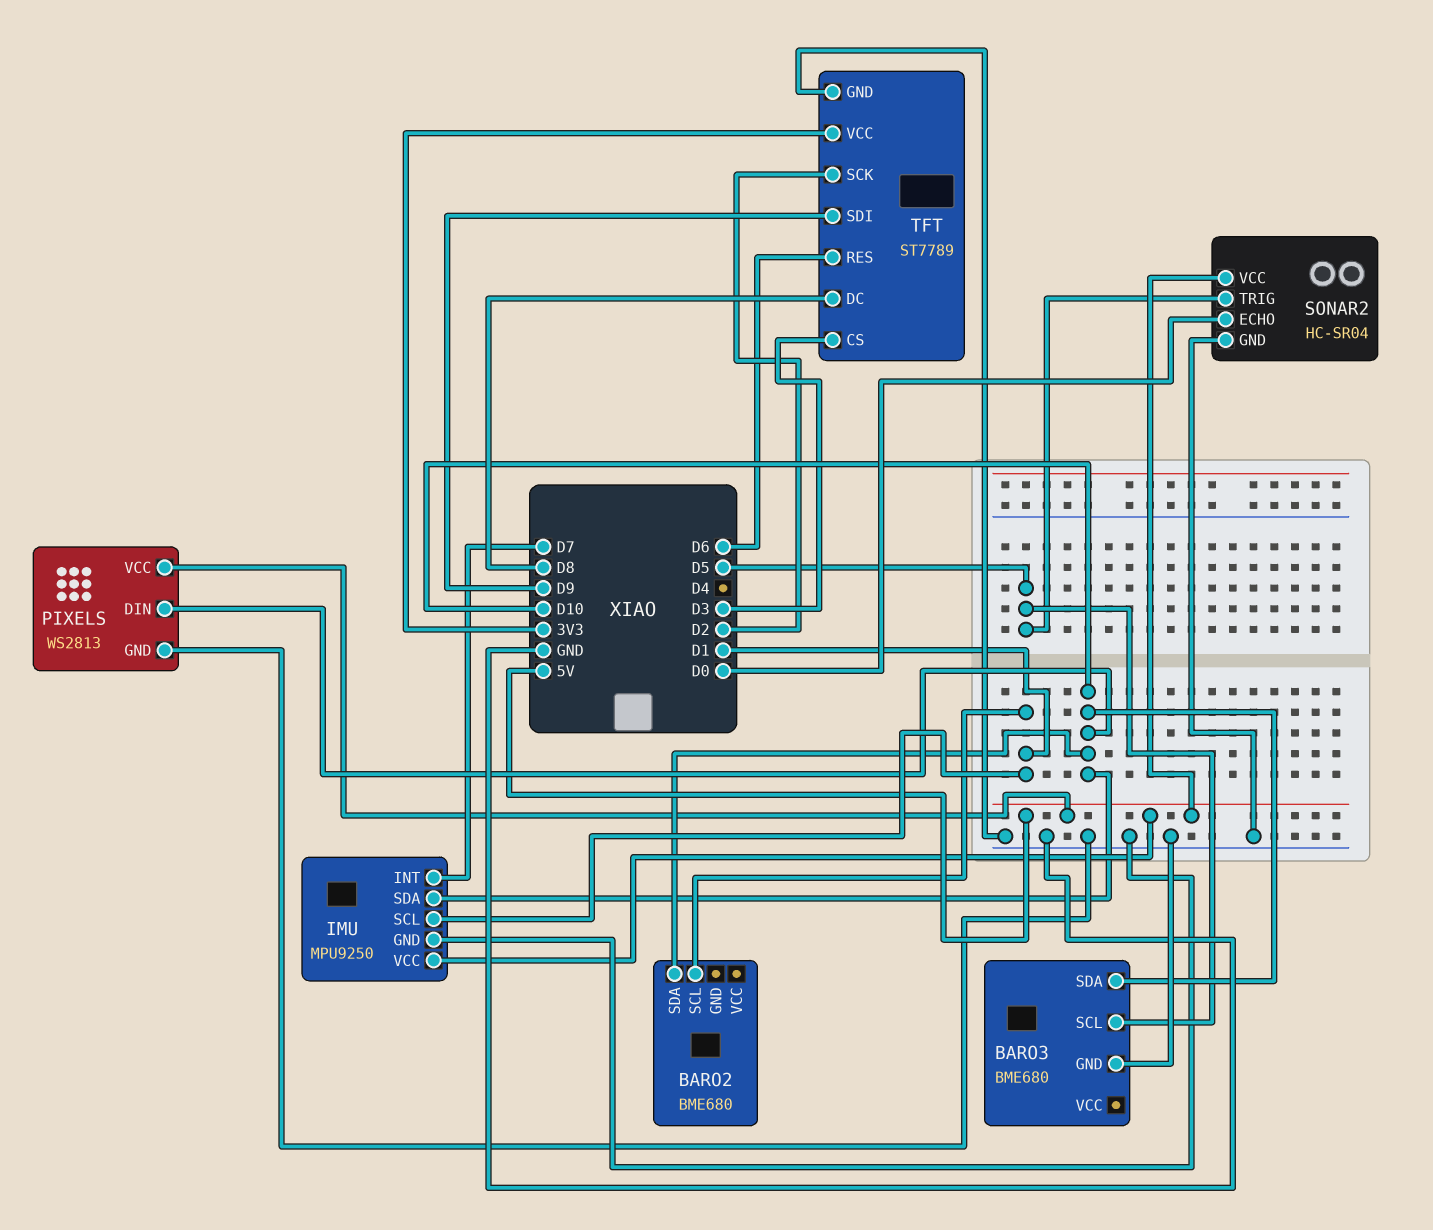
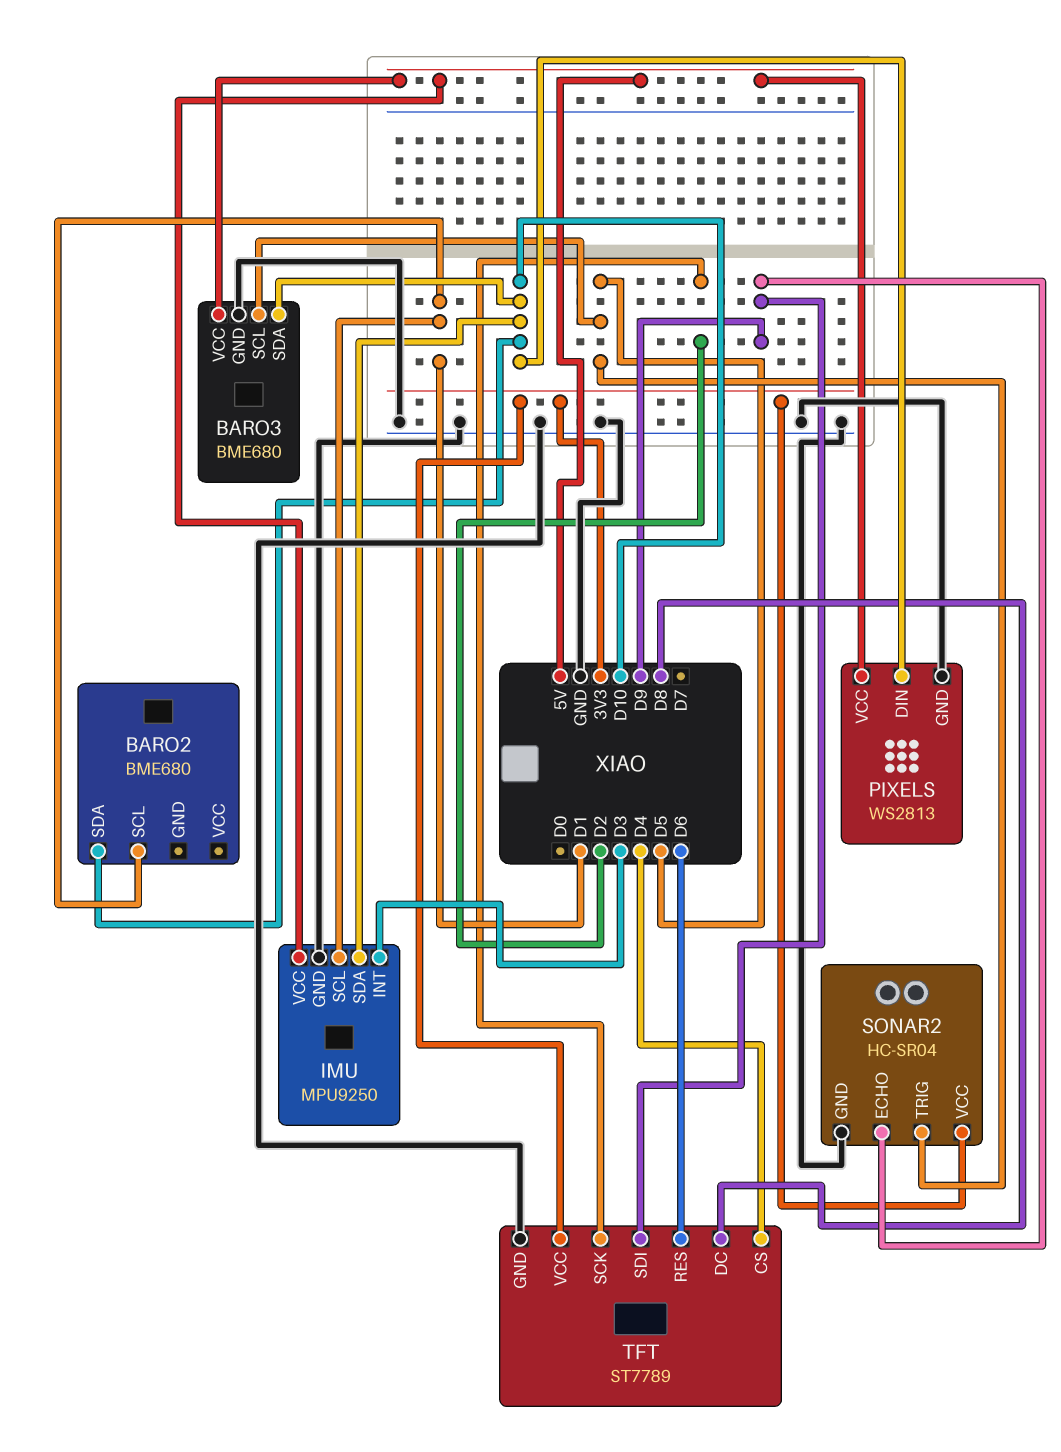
BARO3 pin VCC: none -> 5V
IMU pin INT: D7 -> D3
SONAR2 pin ECHO: D0 -> D9
SONAR2 pin VCC: 5V -> 3V3
TFT pin CS: D3 -> D4

